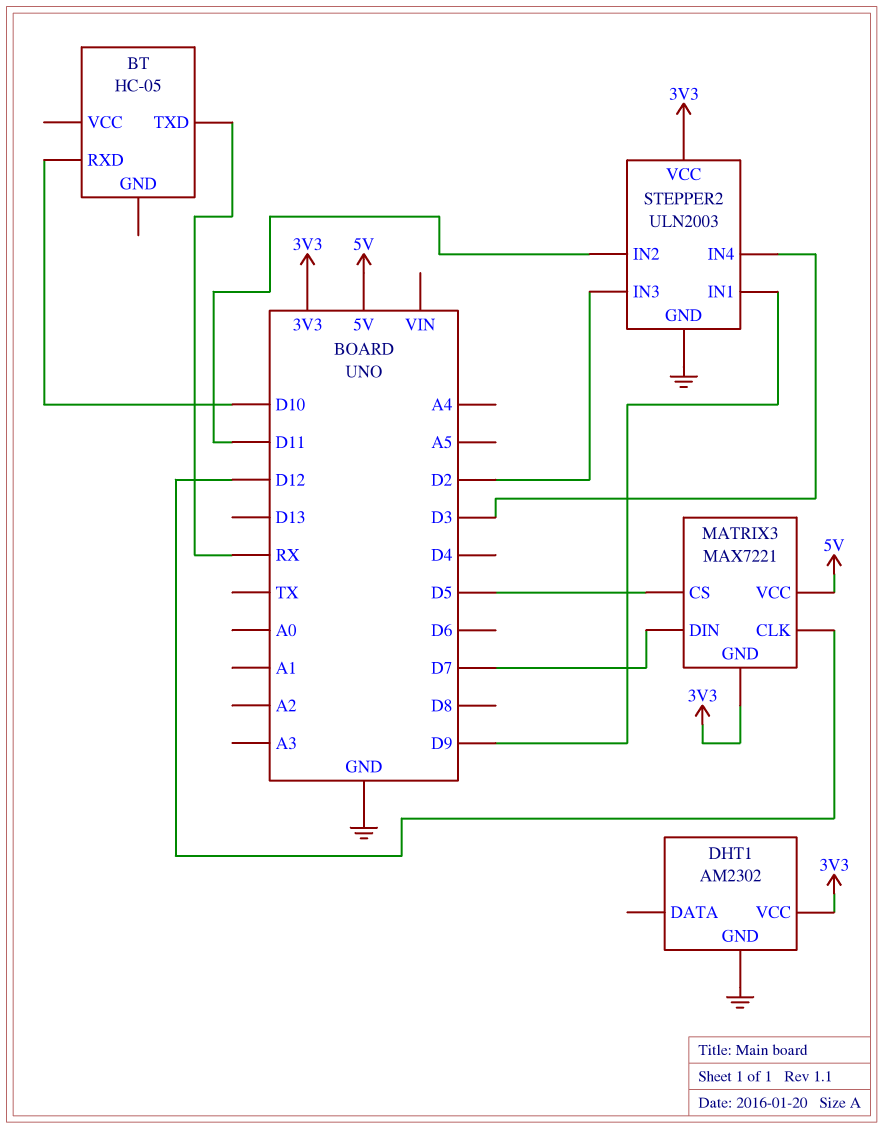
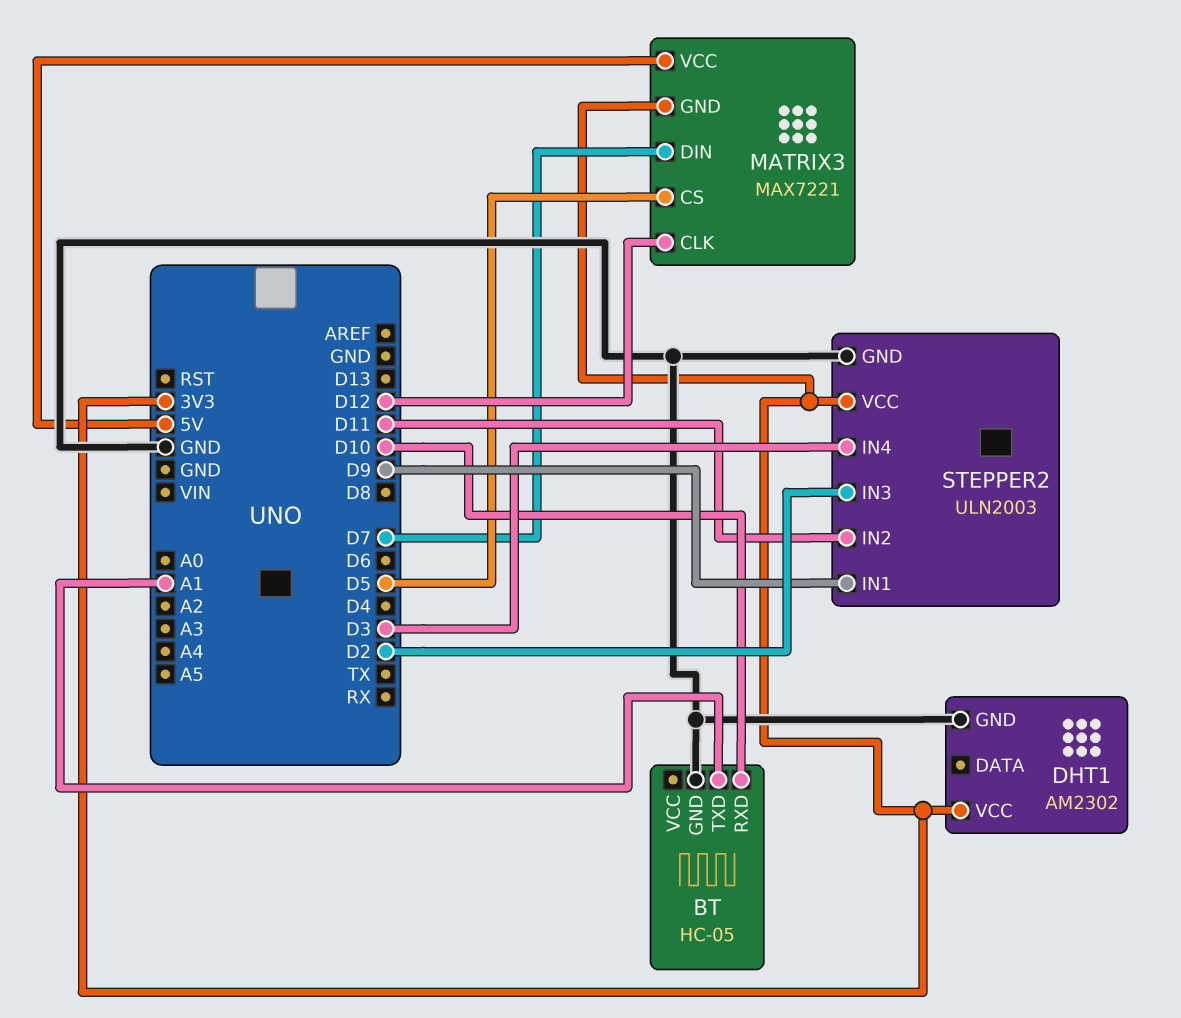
BT pin GND: none -> GND
BT pin TXD: RX -> A1

